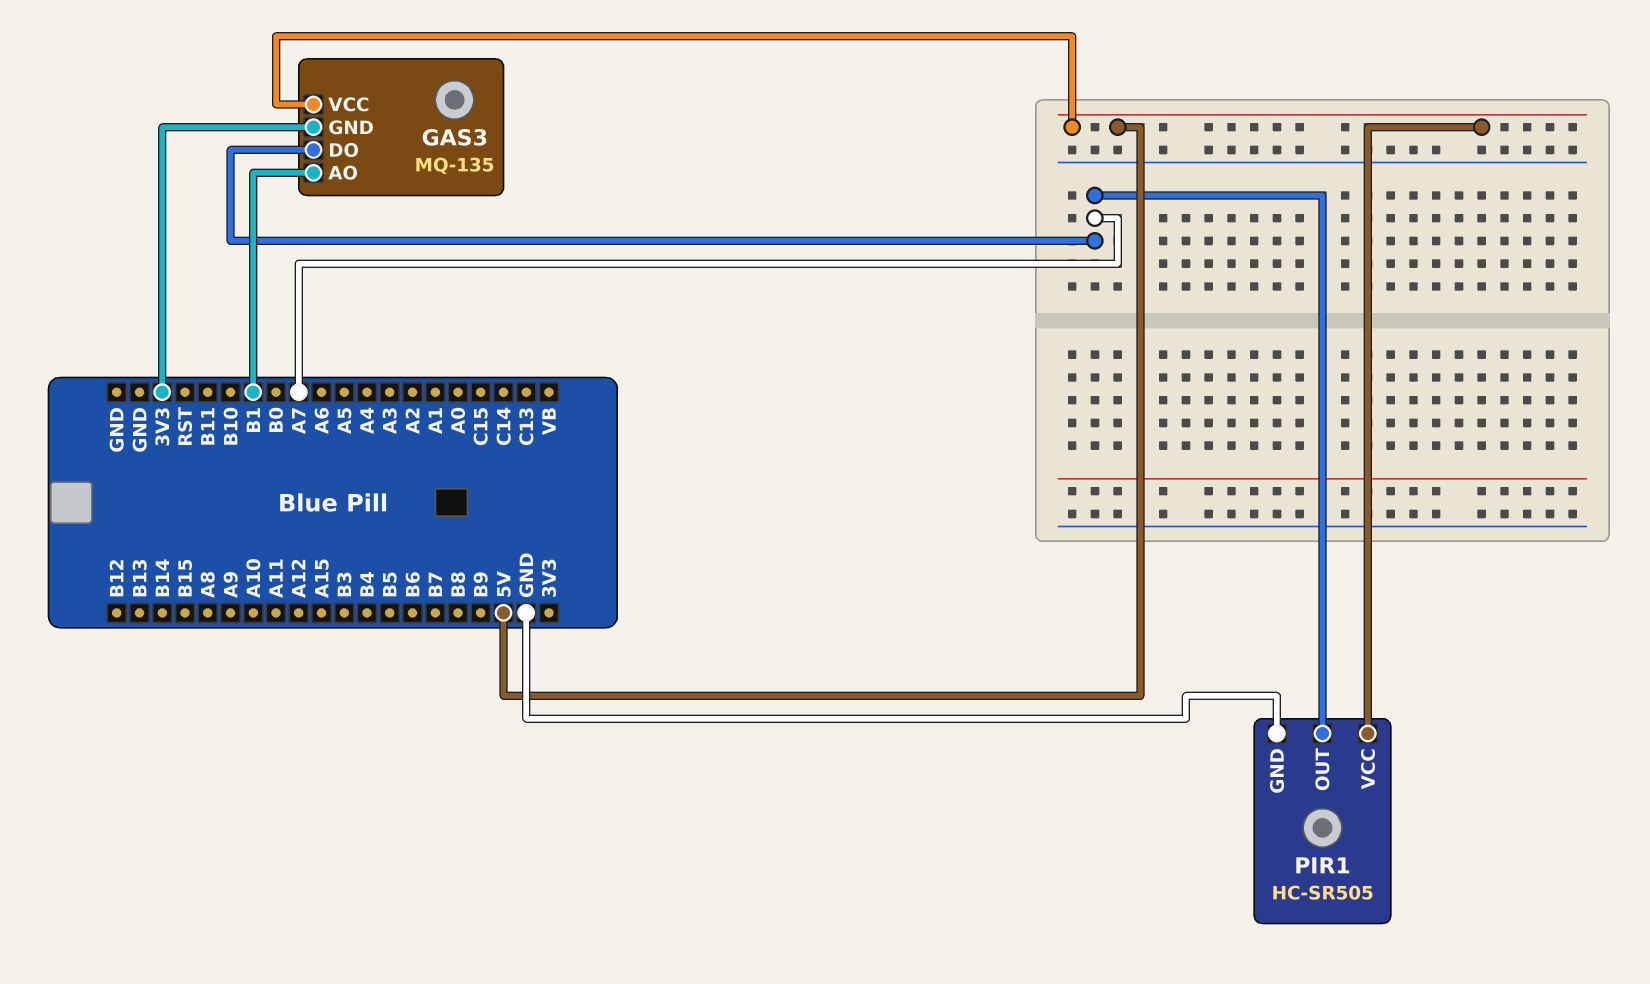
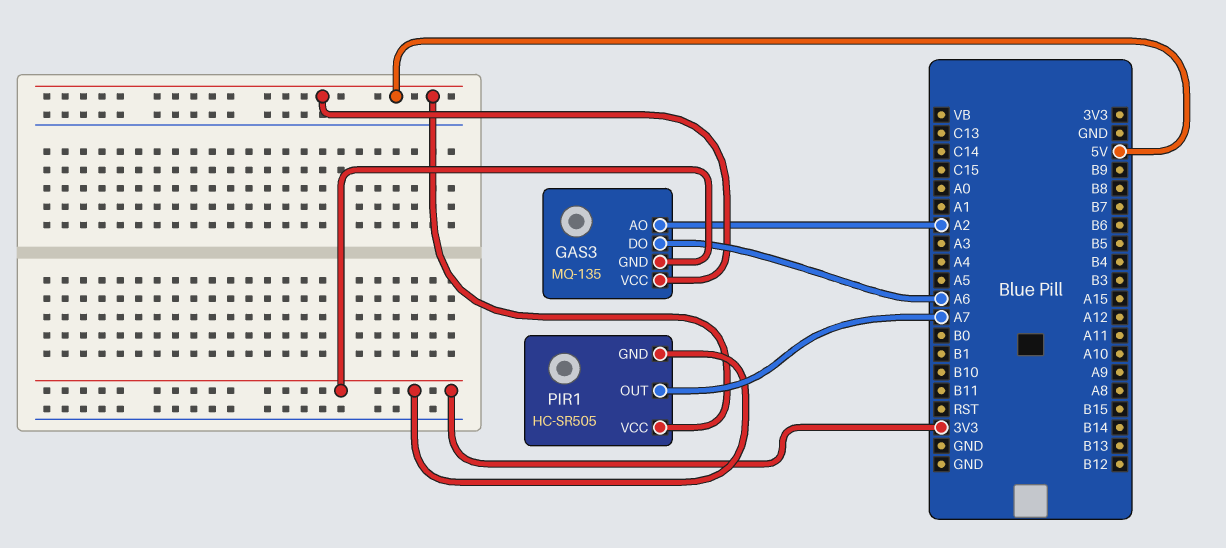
GAS3 pin AO: B1 -> A2
GAS3 pin DO: A7 -> A6
PIR1 pin GND: GND -> 3V3

